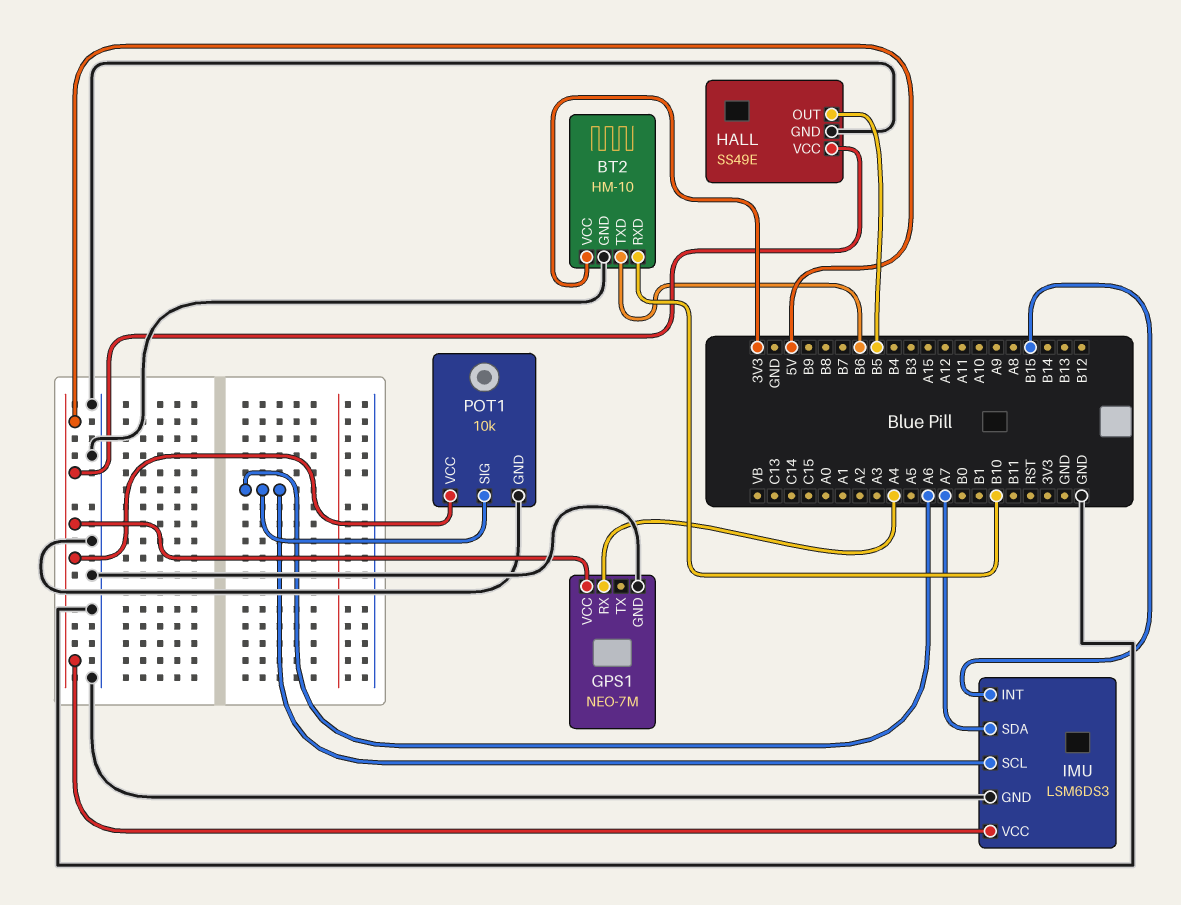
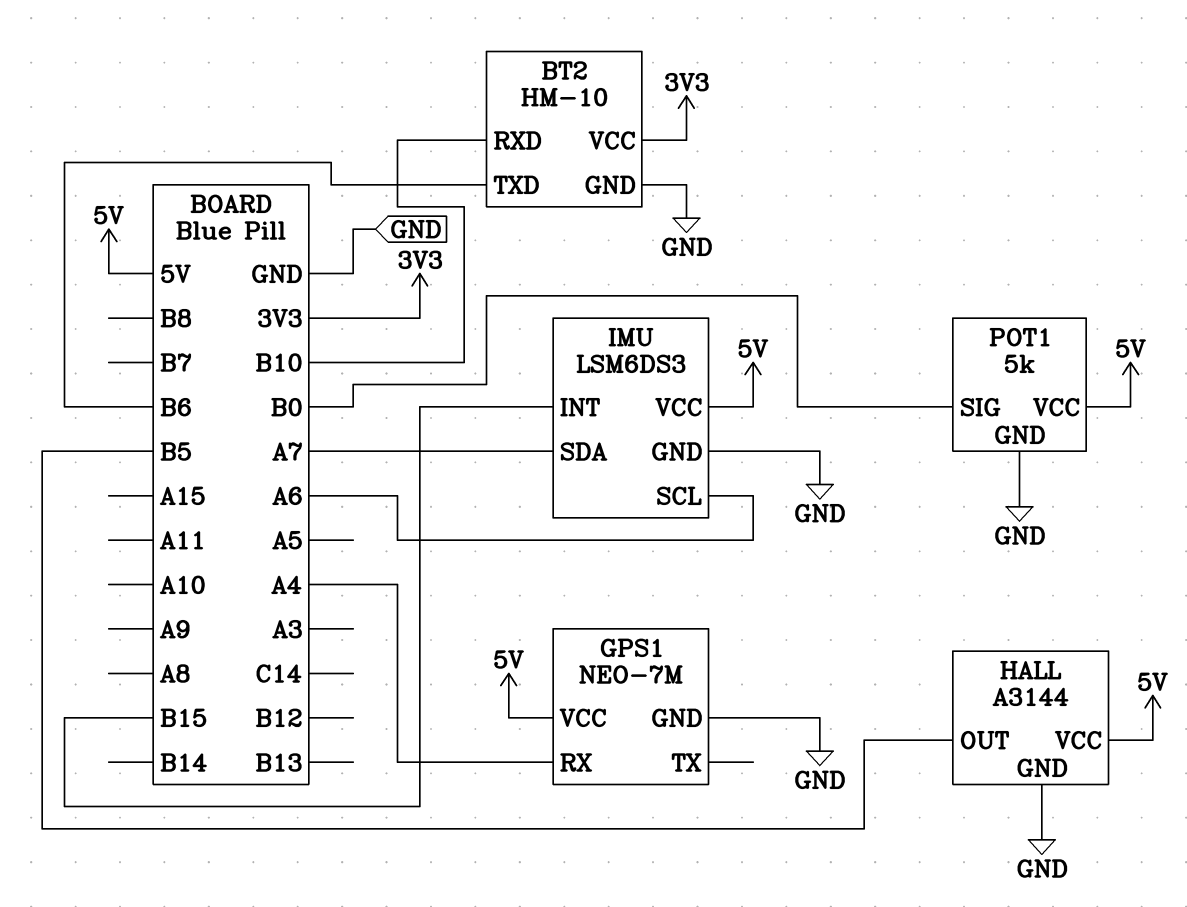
HALL: SS49E -> A3144
POT1: 10k -> 5k
POT1 pin SIG: A6 -> B0

